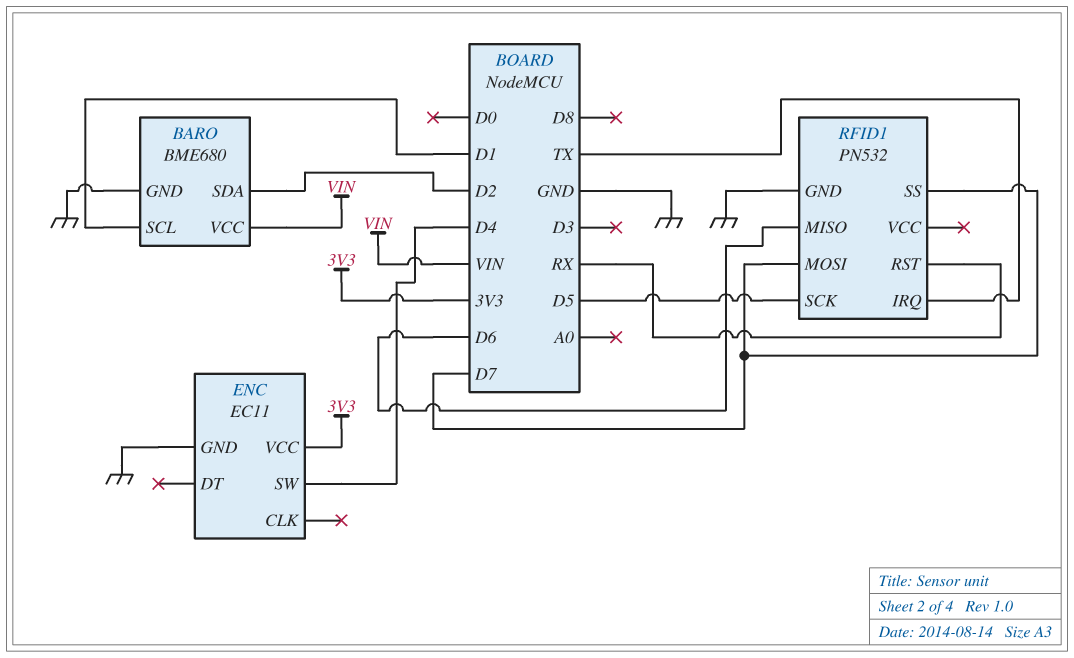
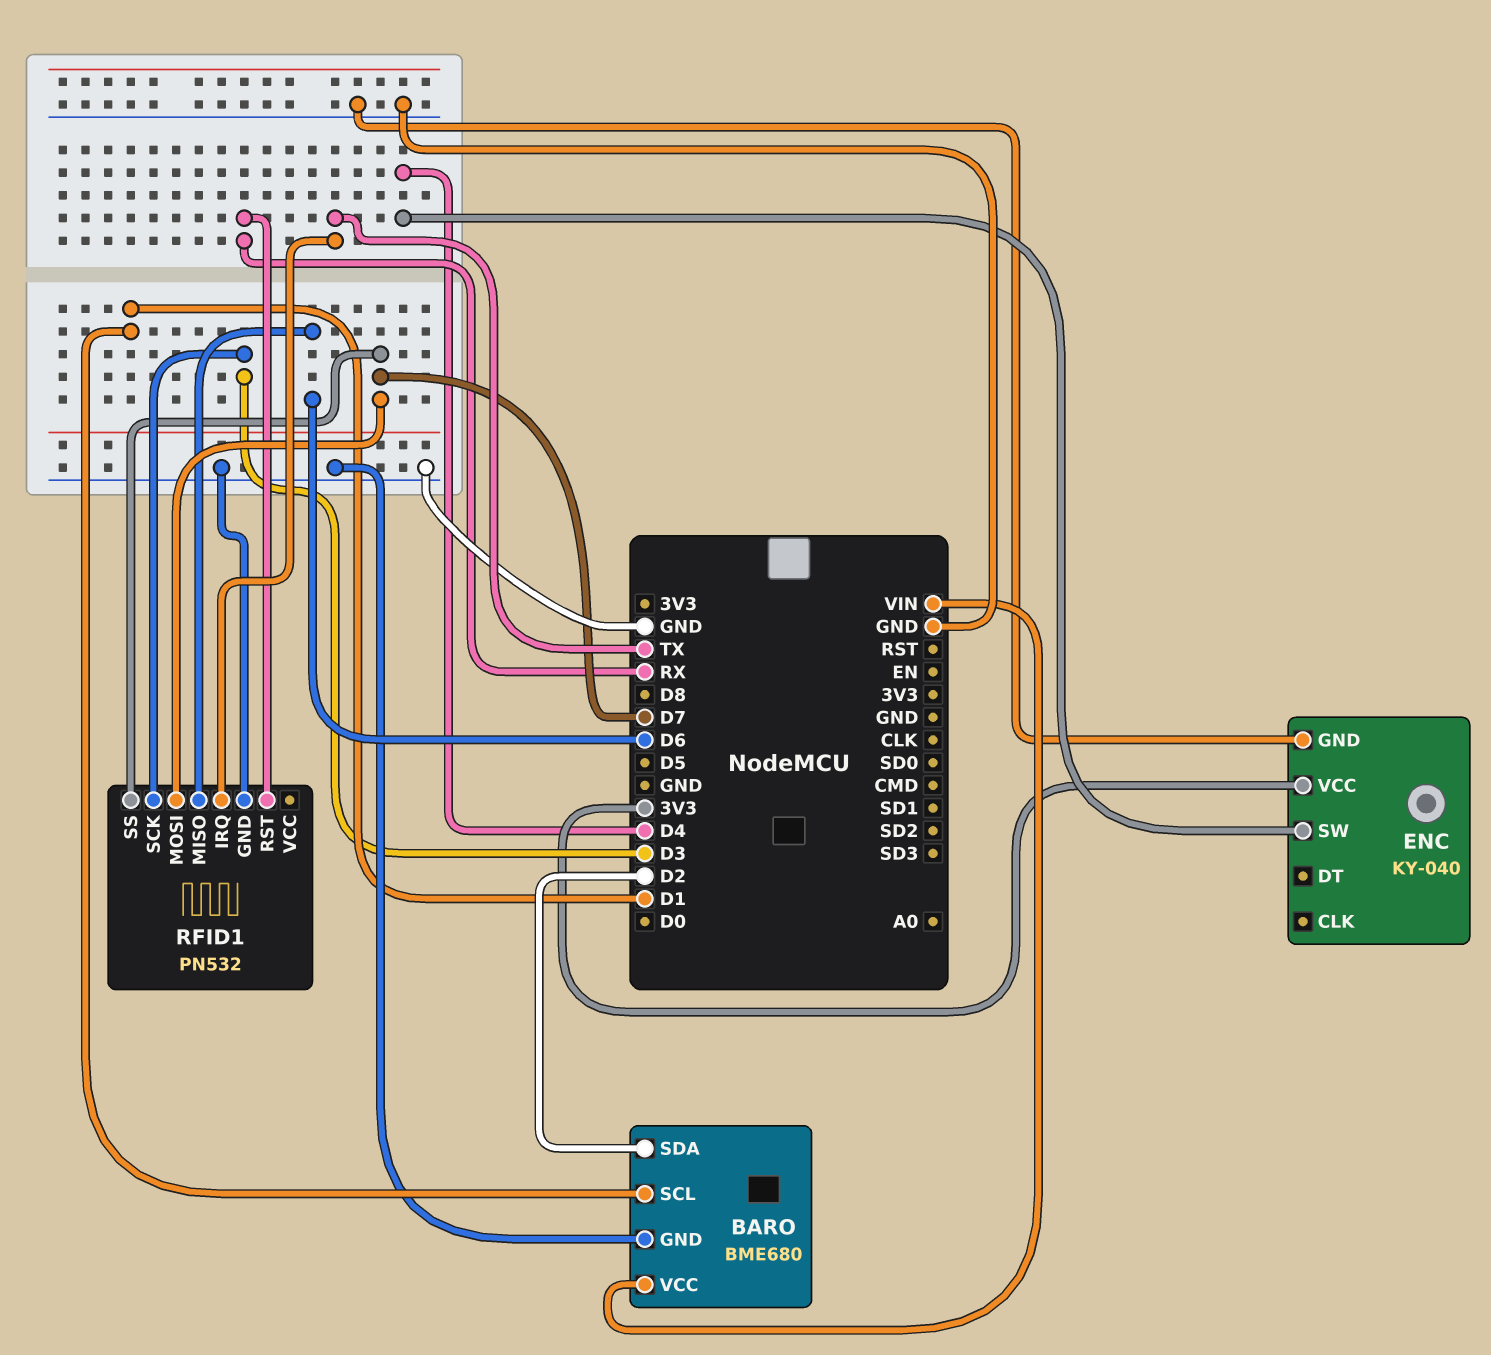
ENC: EC11 -> KY-040
RFID1 pin SCK: D5 -> D3

